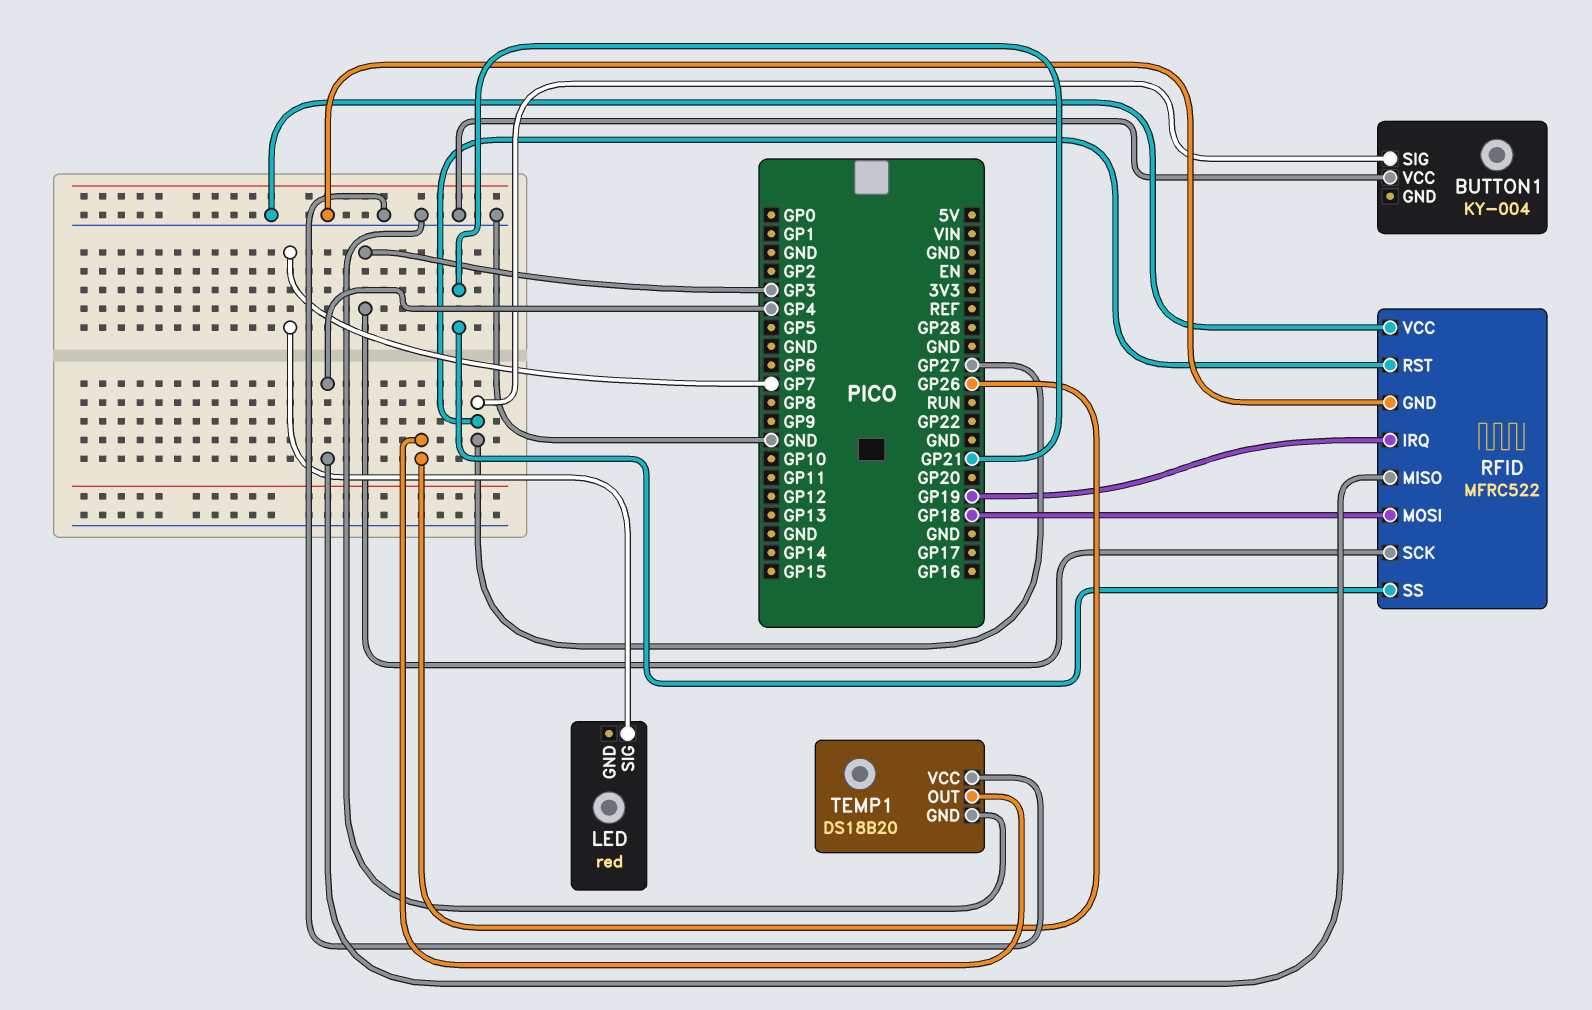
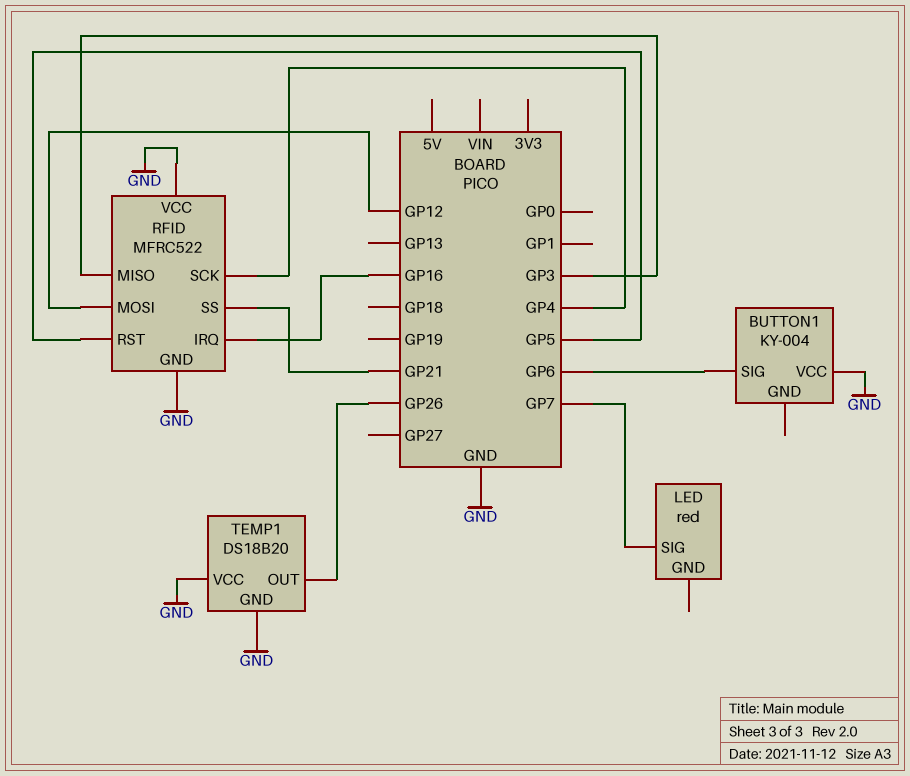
BUTTON1 pin SIG: GP27 -> GP6
RFID pin IRQ: GP19 -> GP16
RFID pin MISO: GP4 -> GP3
RFID pin MOSI: GP18 -> GP12
RFID pin RST: GP27 -> GP5
RFID pin SCK: GP3 -> GP4

